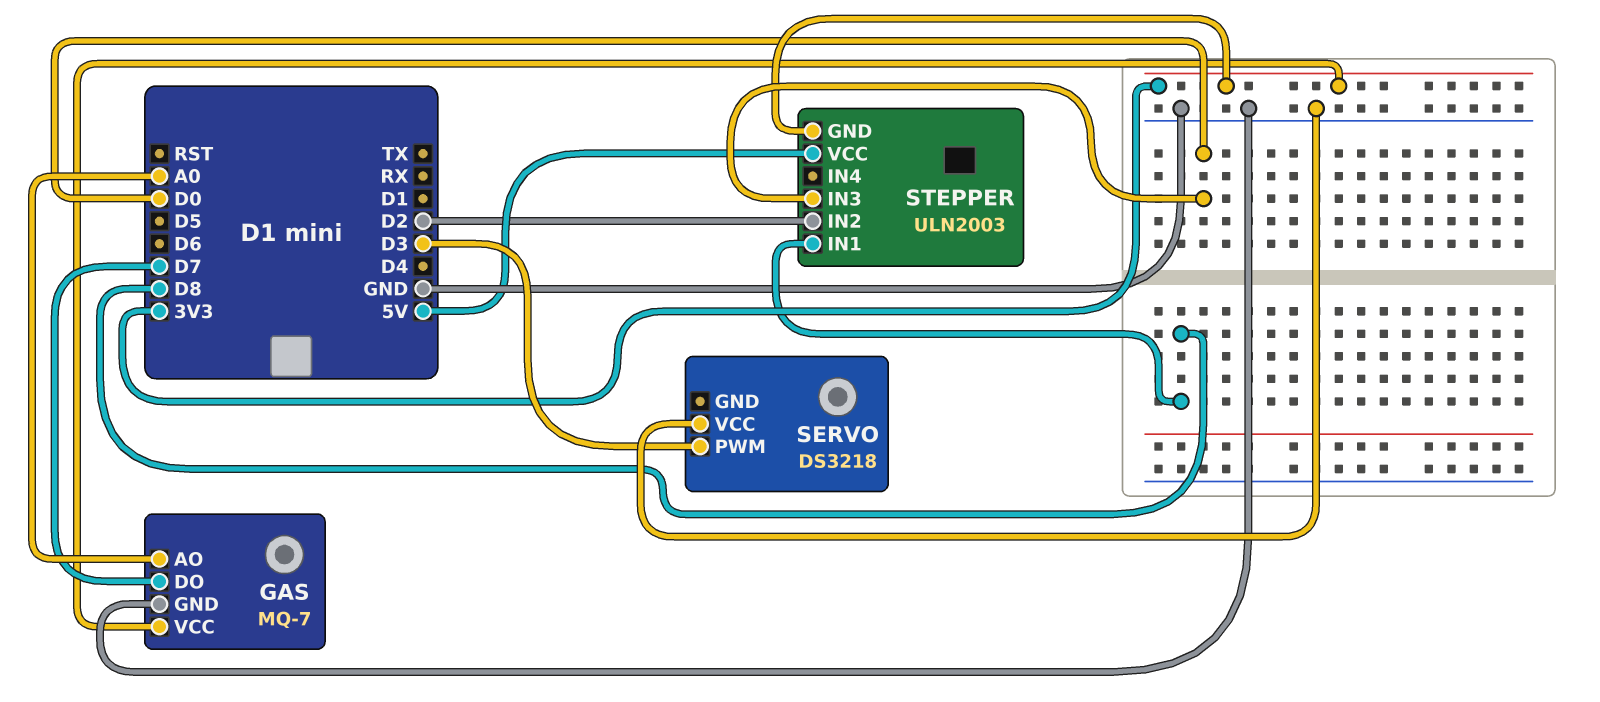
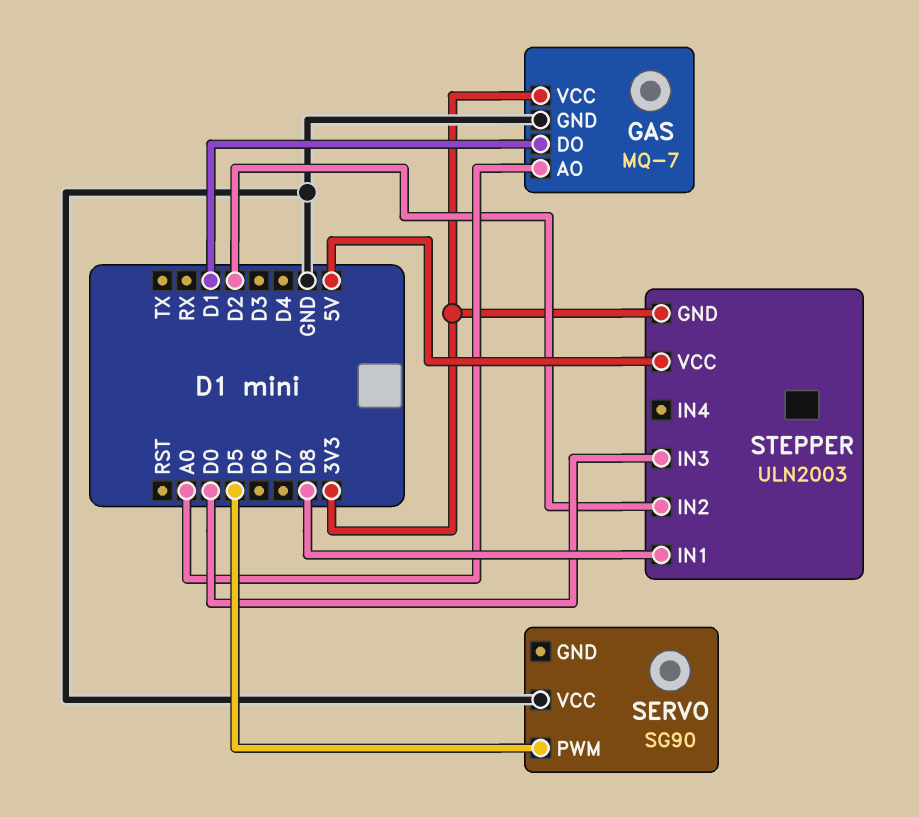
GAS pin DO: D7 -> D1
SERVO: DS3218 -> SG90
SERVO pin PWM: D3 -> D5

